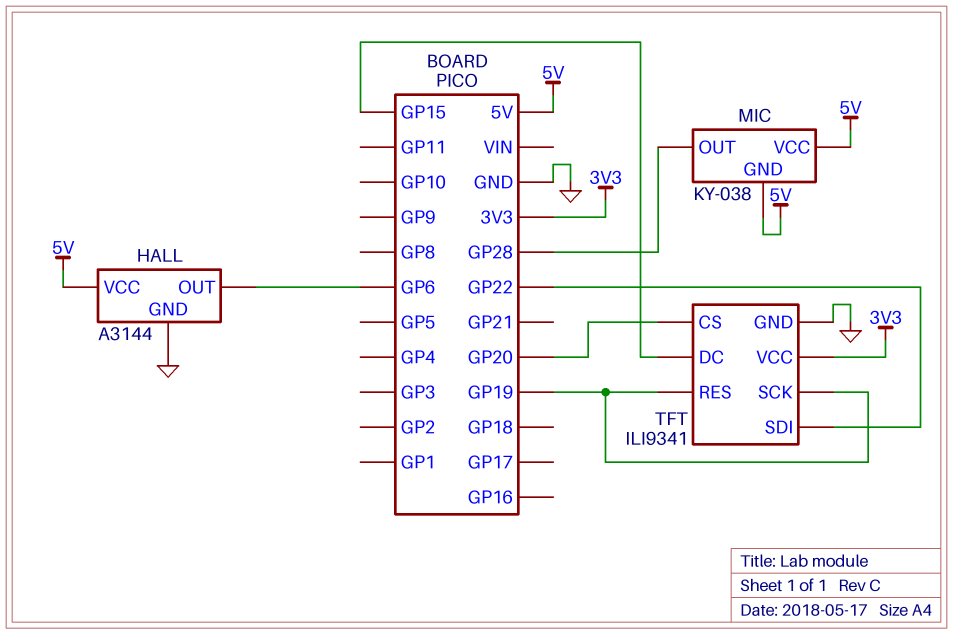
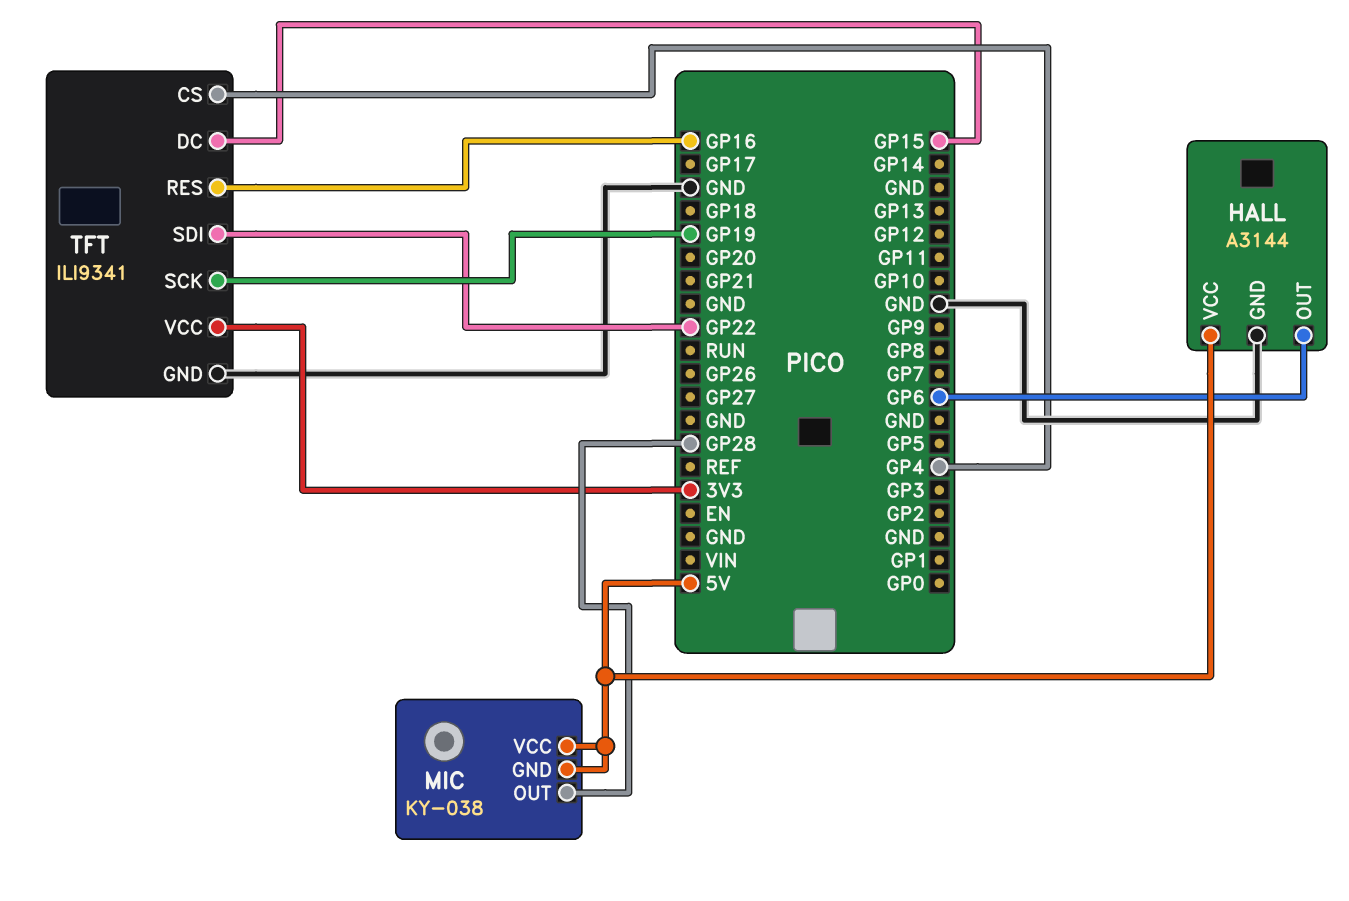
TFT pin CS: GP20 -> GP4
TFT pin RES: GP19 -> GP16

